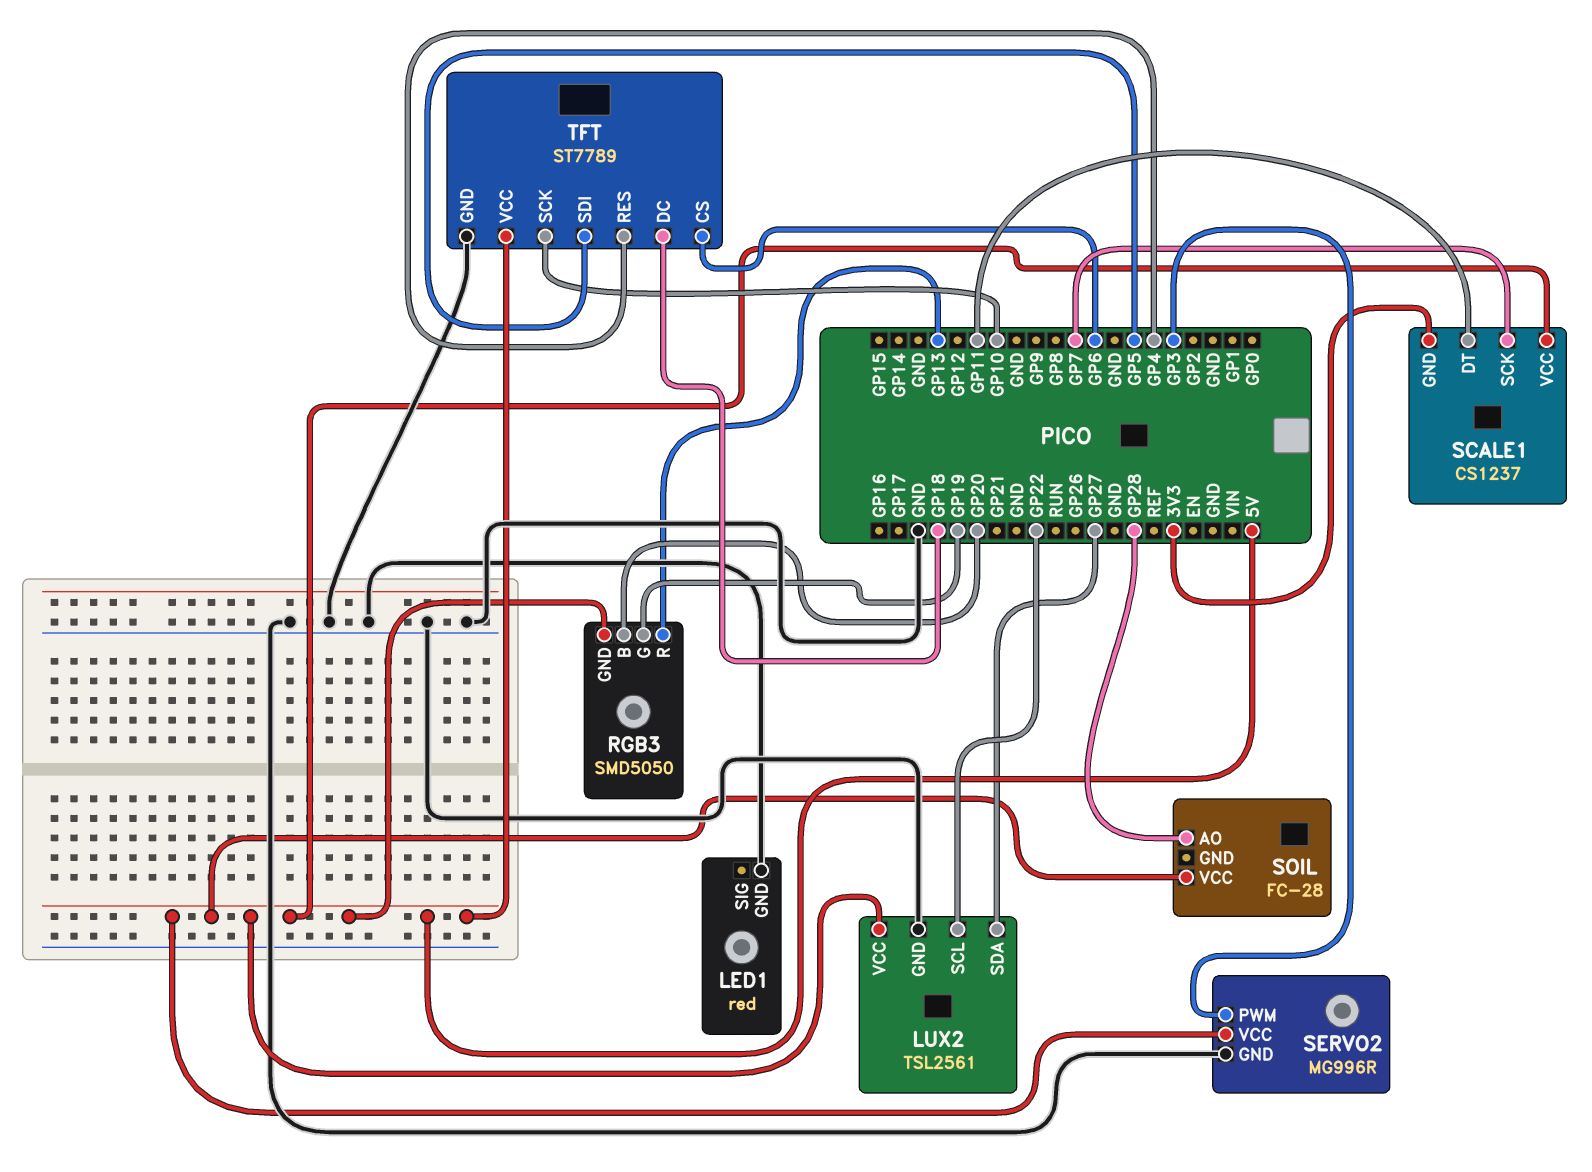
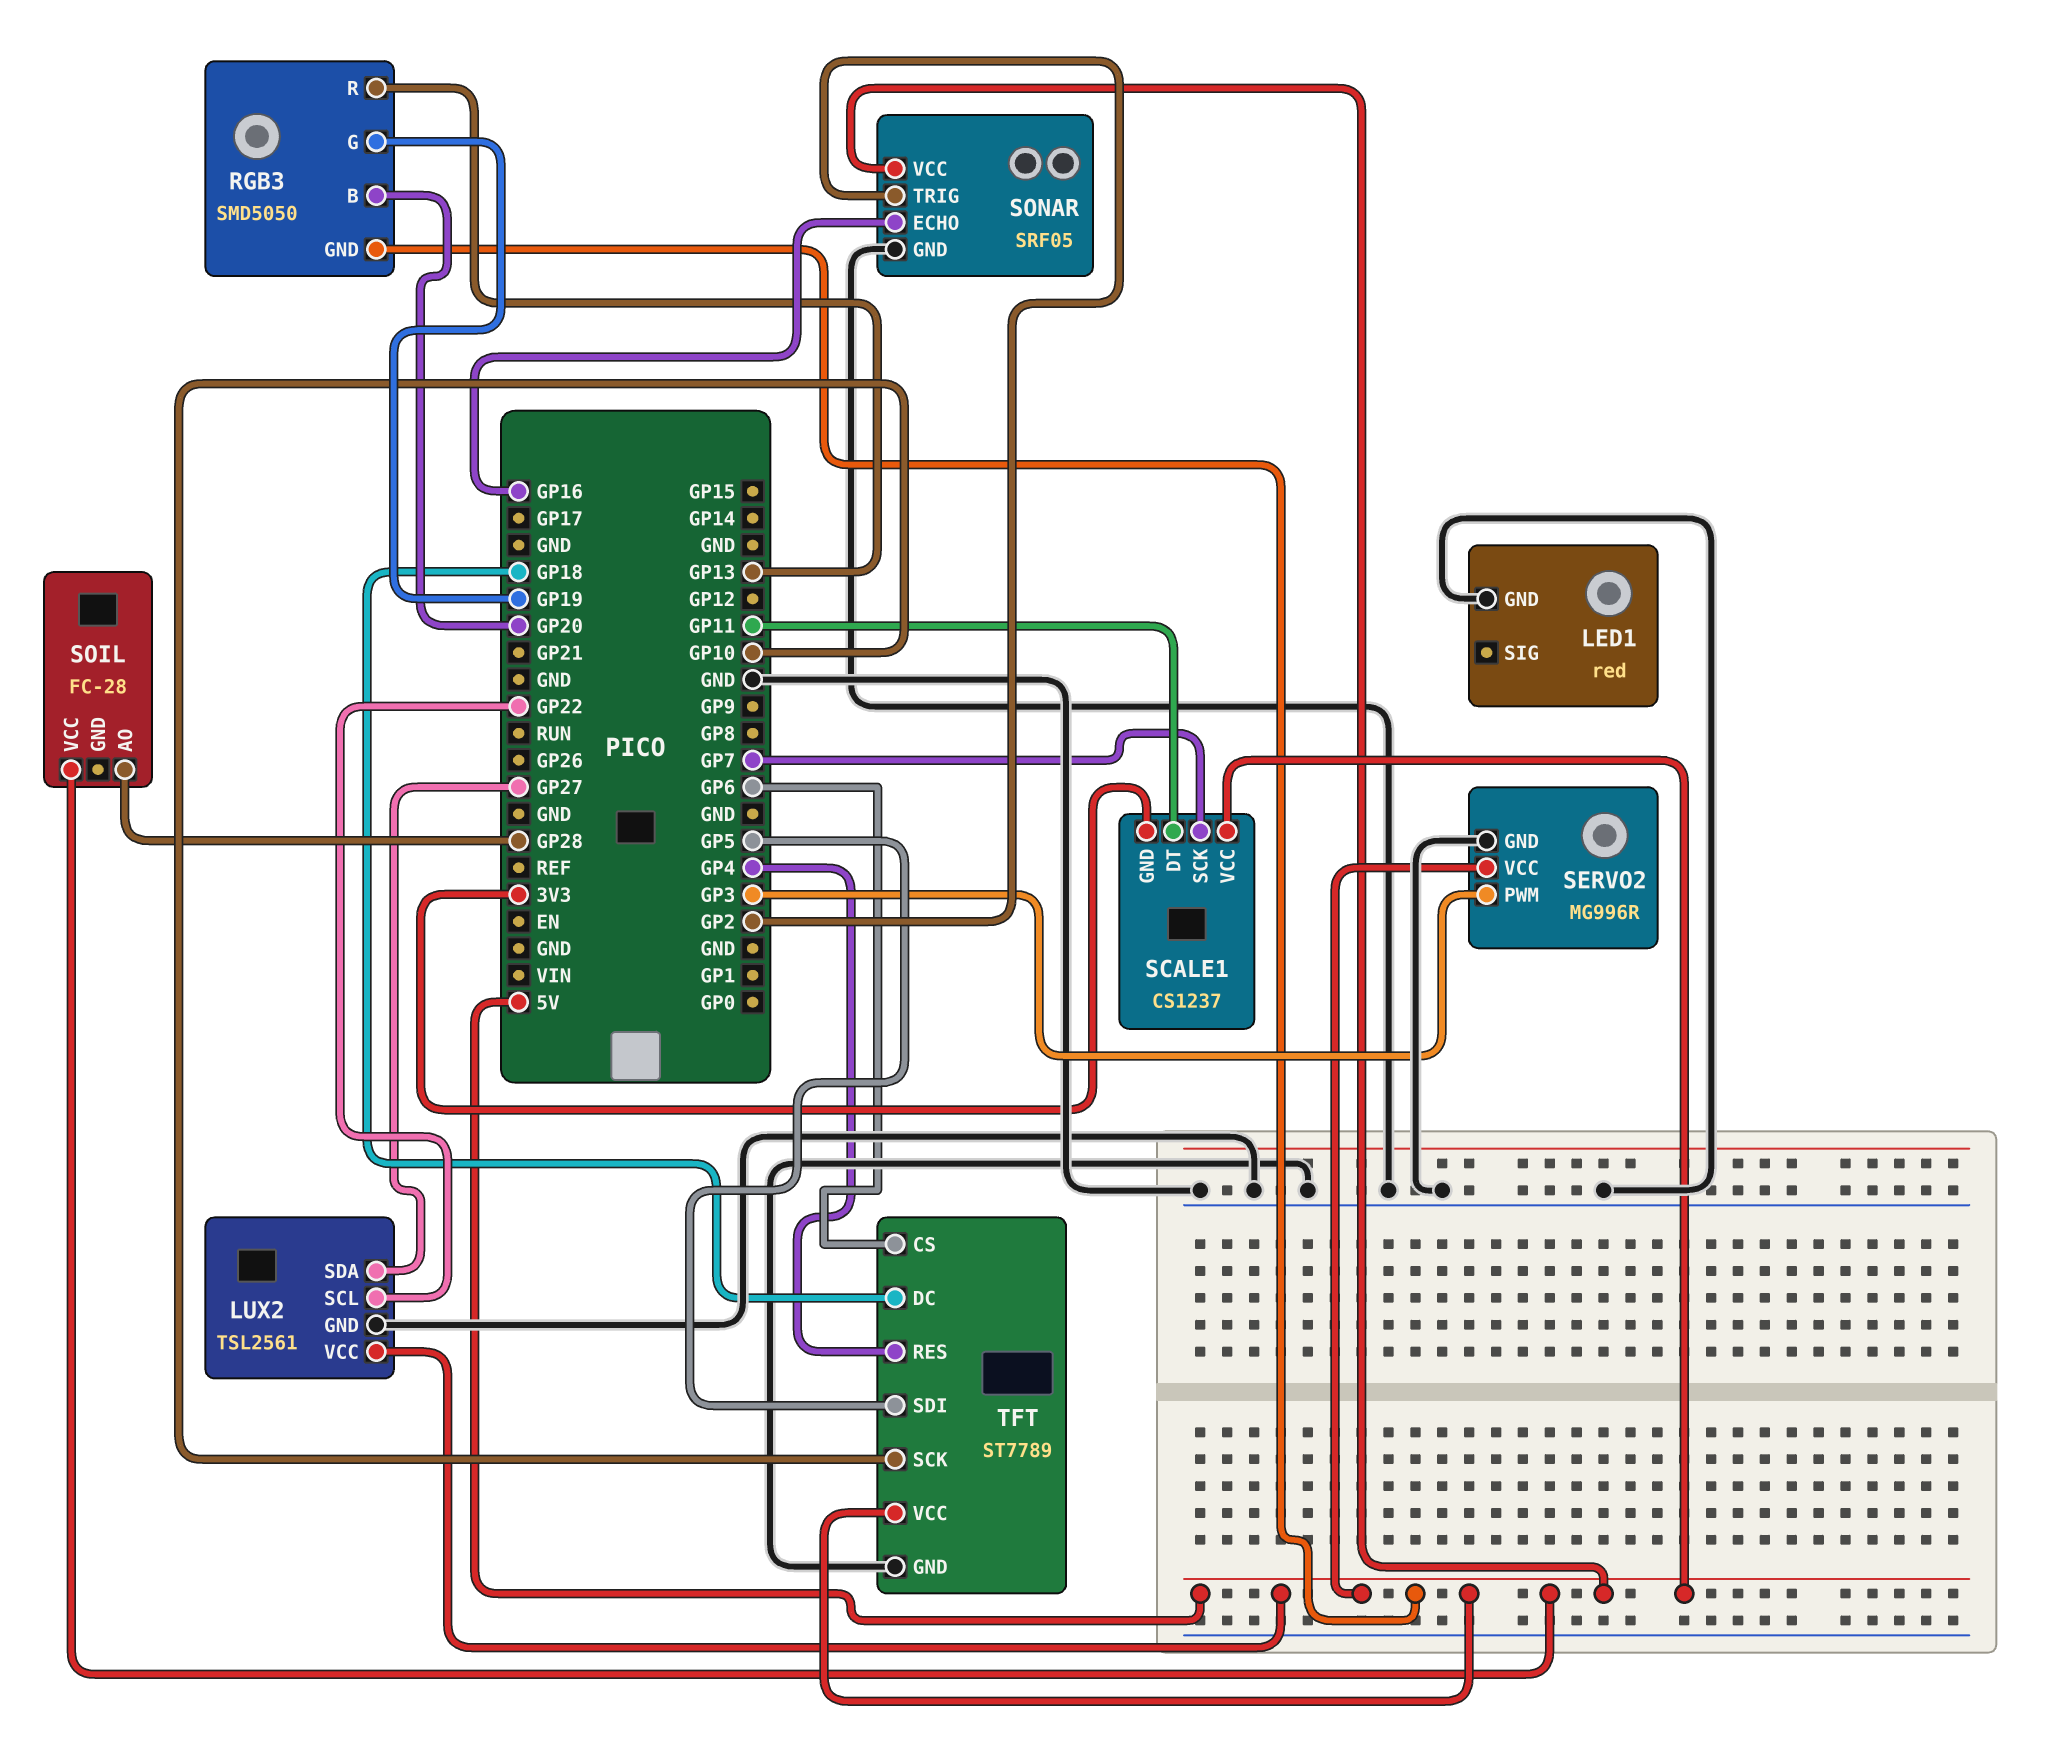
SONAR: none -> SRF05
SONAR pin ECHO: none -> GP16
SONAR pin GND: none -> GND
SONAR pin TRIG: none -> GP2
SONAR pin VCC: none -> 5V

